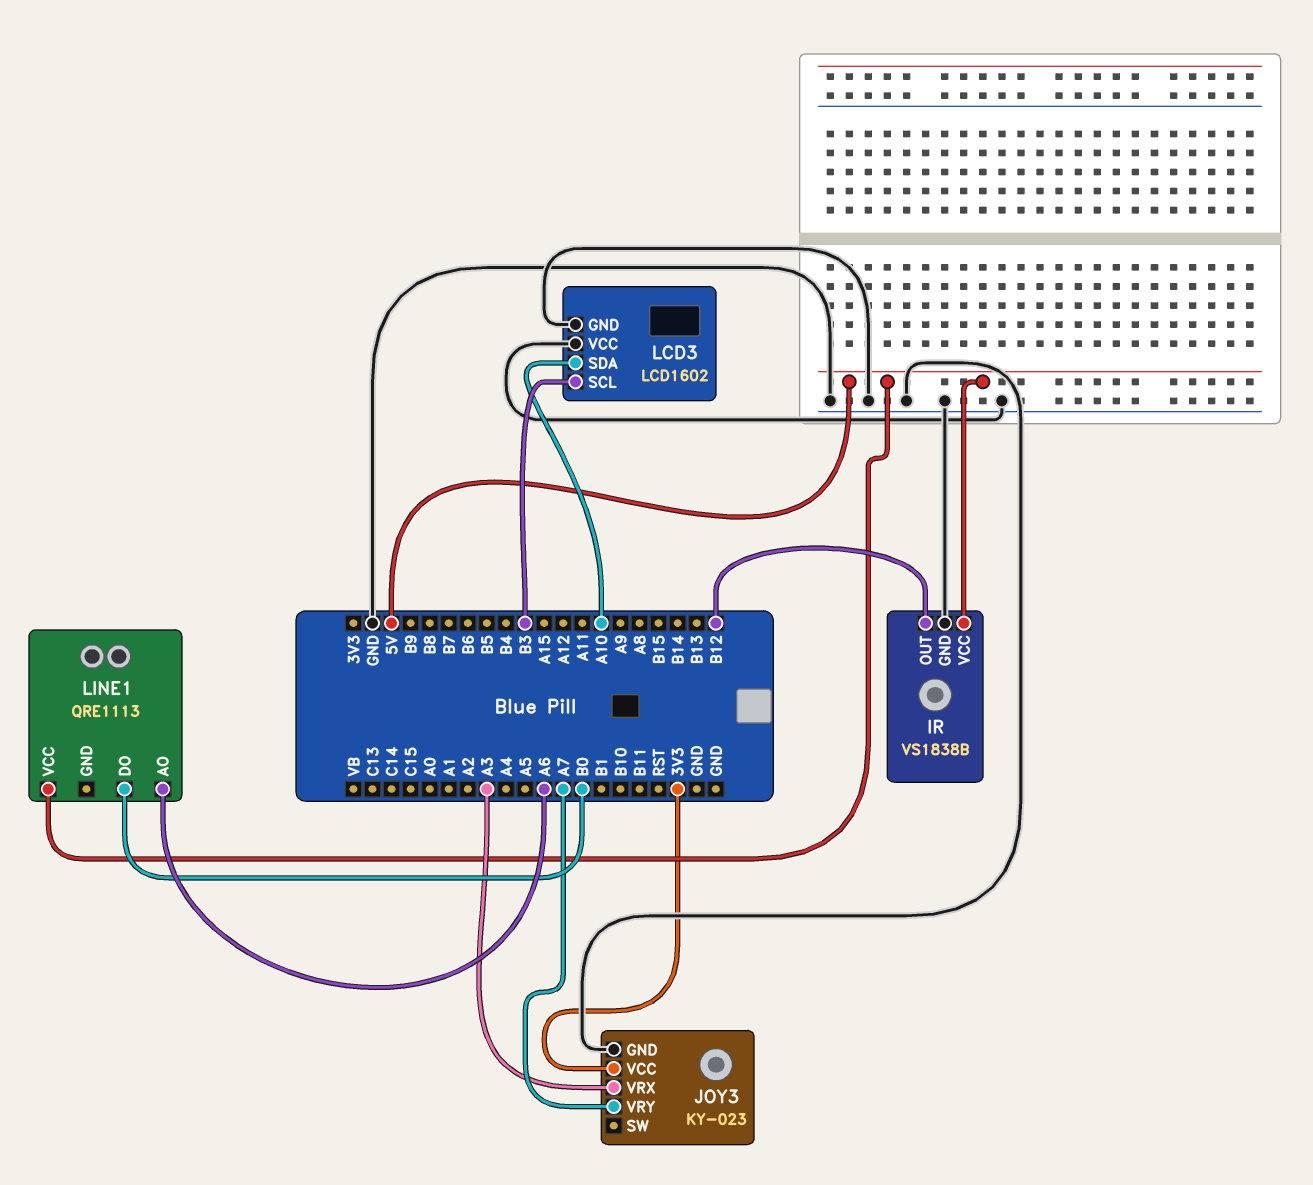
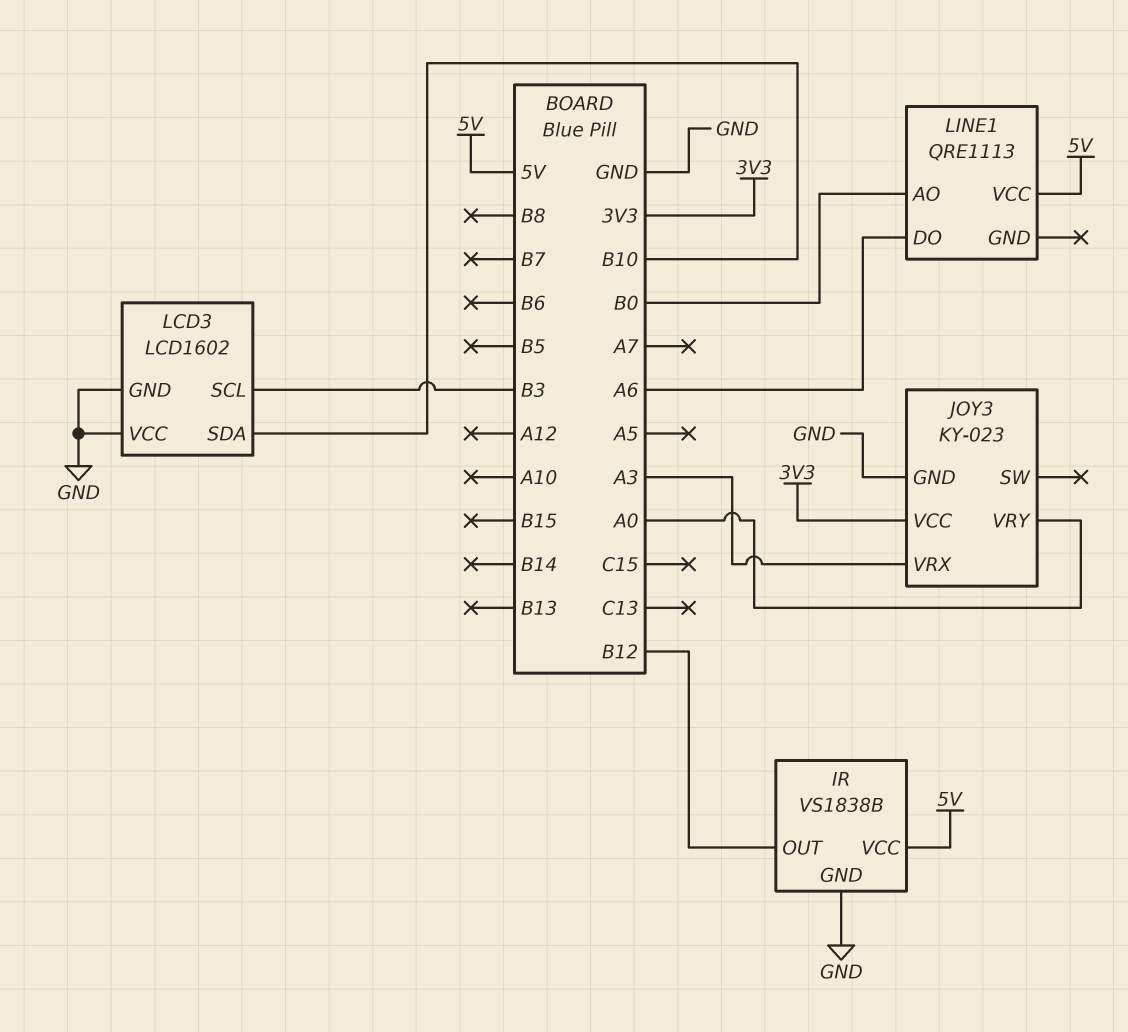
JOY3 pin VRY: A7 -> A0
LCD3 pin SDA: A10 -> B10
LINE1 pin AO: A6 -> B0
LINE1 pin DO: B0 -> A6

